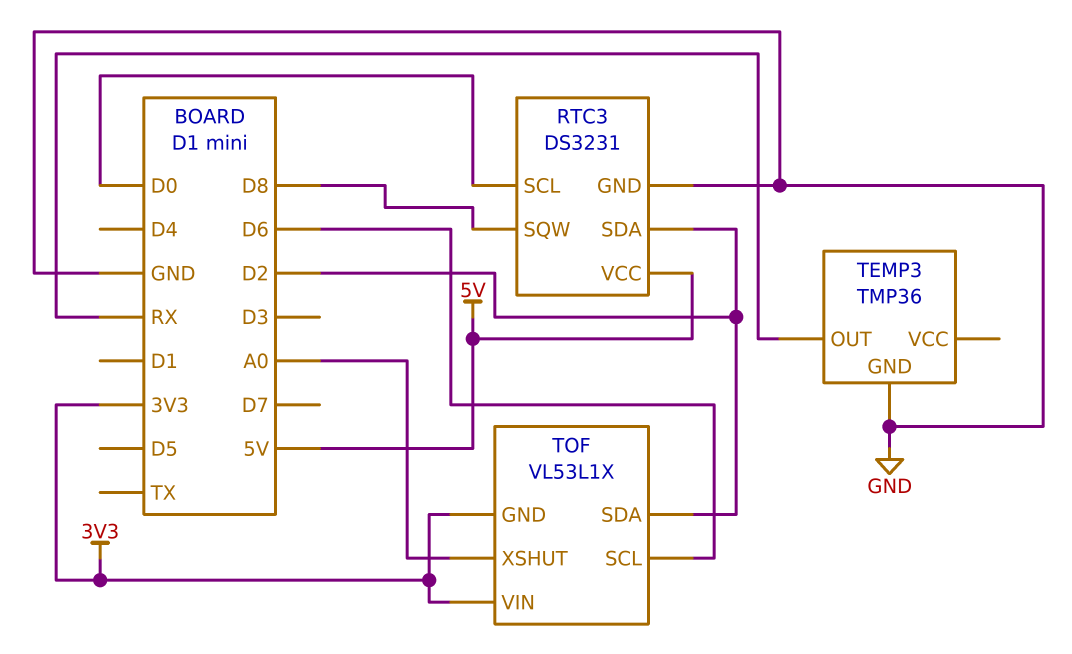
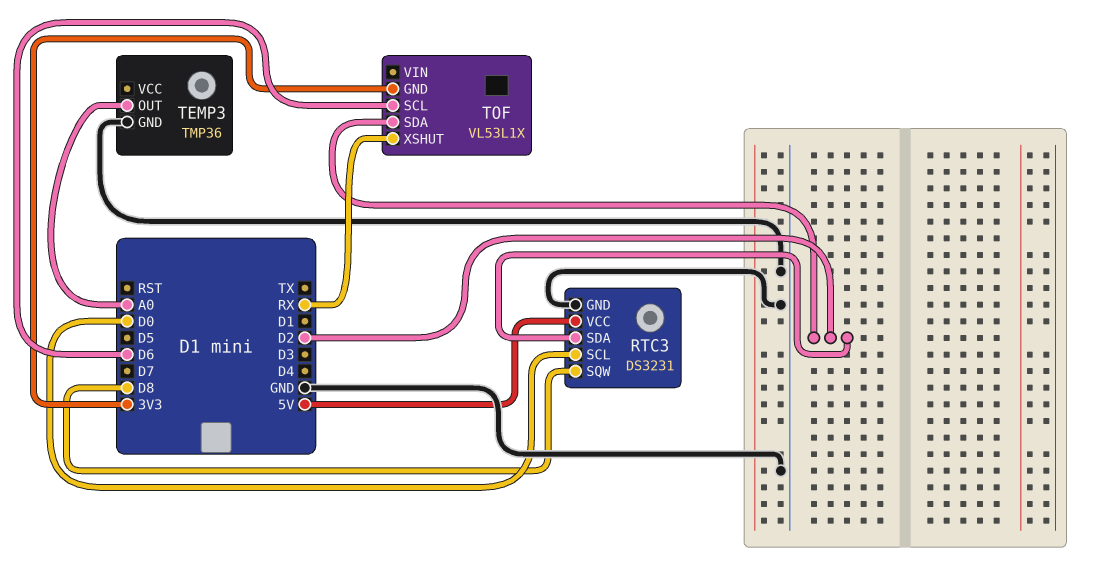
TEMP3 pin OUT: RX -> A0
TOF pin VIN: 3V3 -> none
TOF pin XSHUT: A0 -> RX

